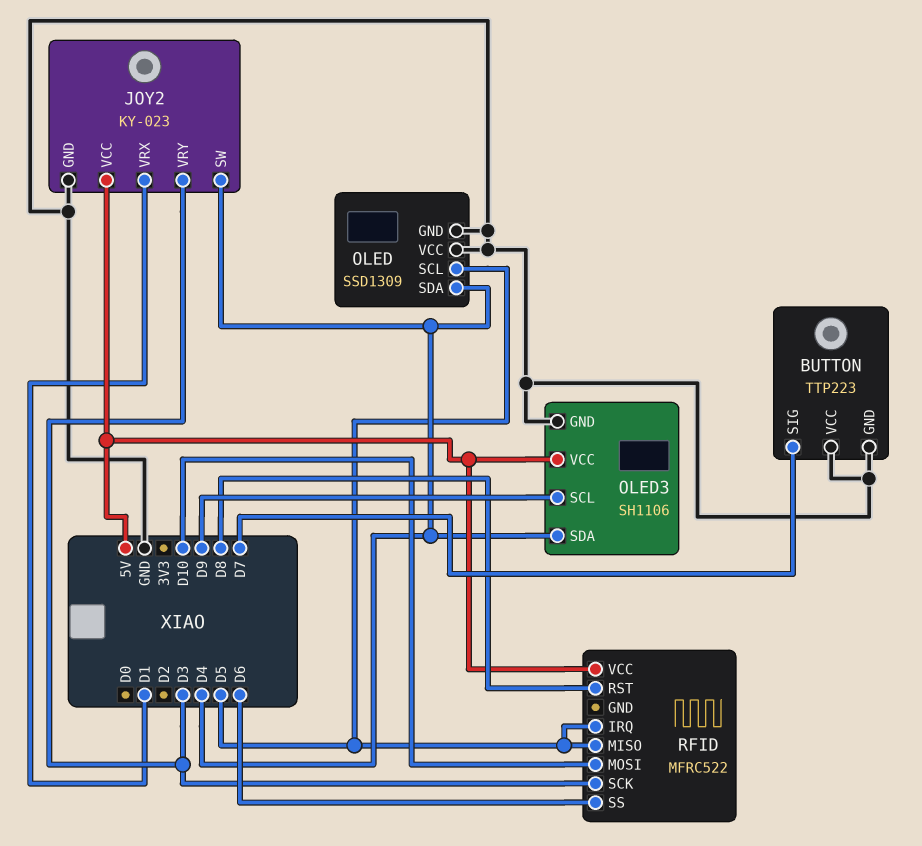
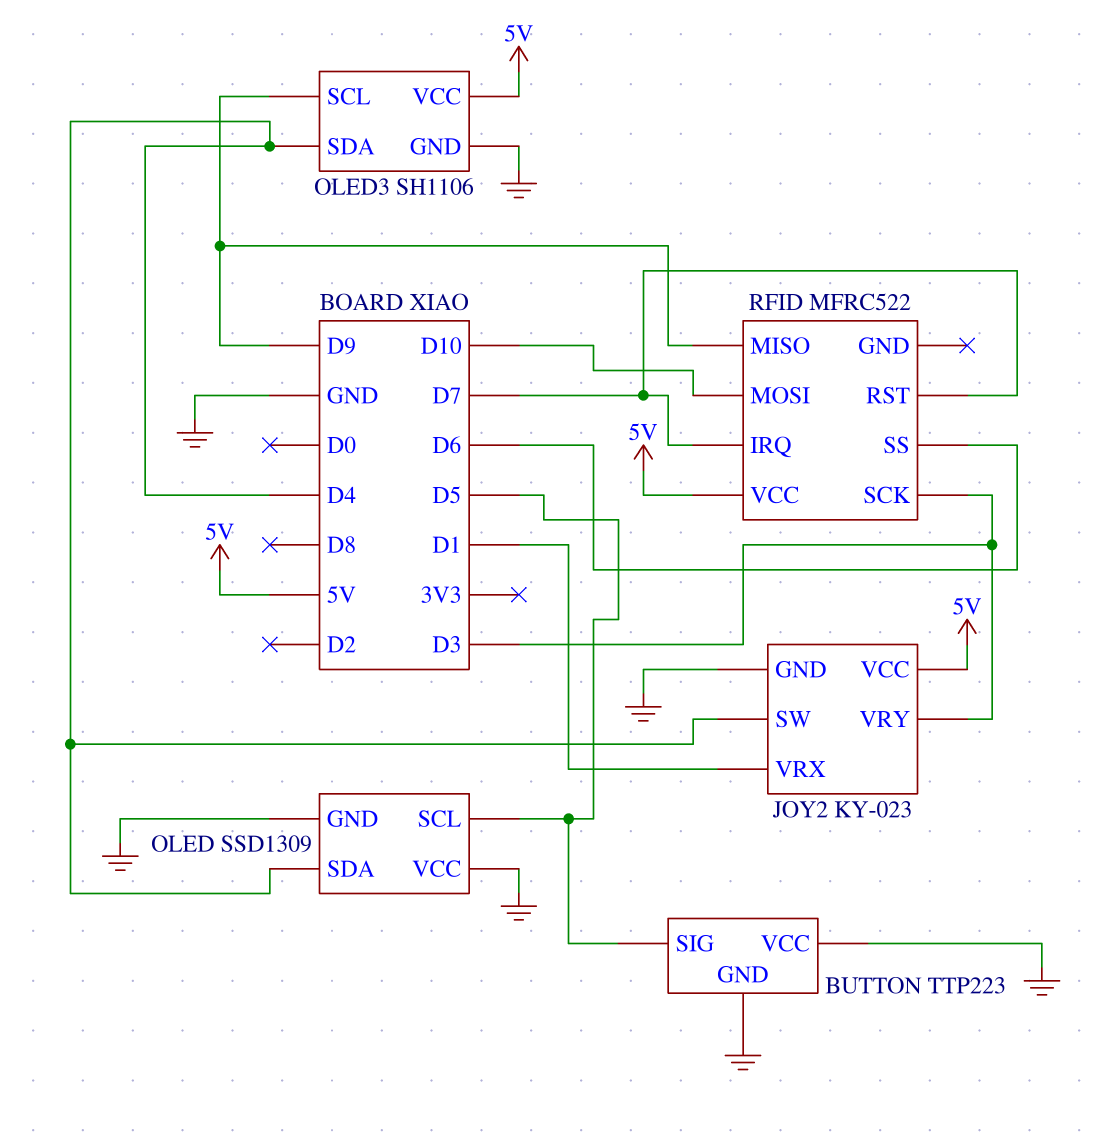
BUTTON pin SIG: D7 -> D5
RFID pin IRQ: D5 -> D7
RFID pin MISO: D5 -> D9
RFID pin RST: D8 -> D7

